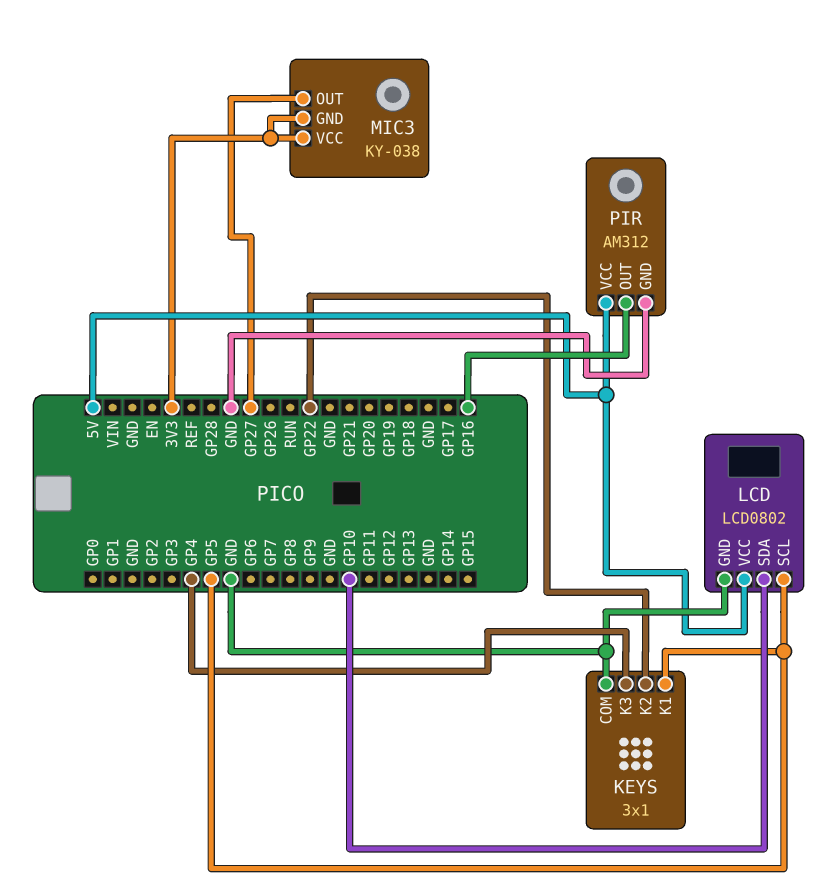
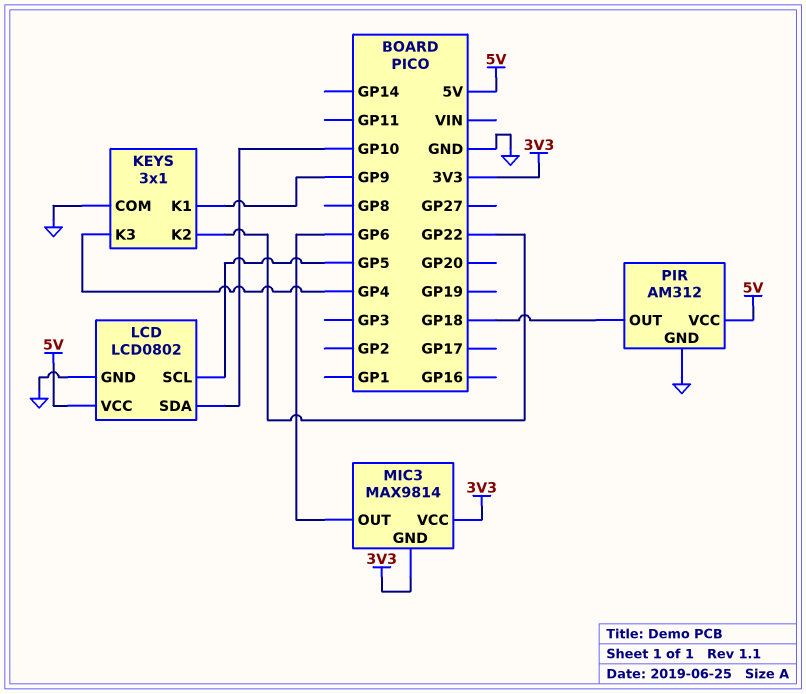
KEYS pin K1: GP5 -> GP9
MIC3: KY-038 -> MAX9814
MIC3 pin OUT: GP27 -> GP6
PIR pin OUT: GP16 -> GP18

